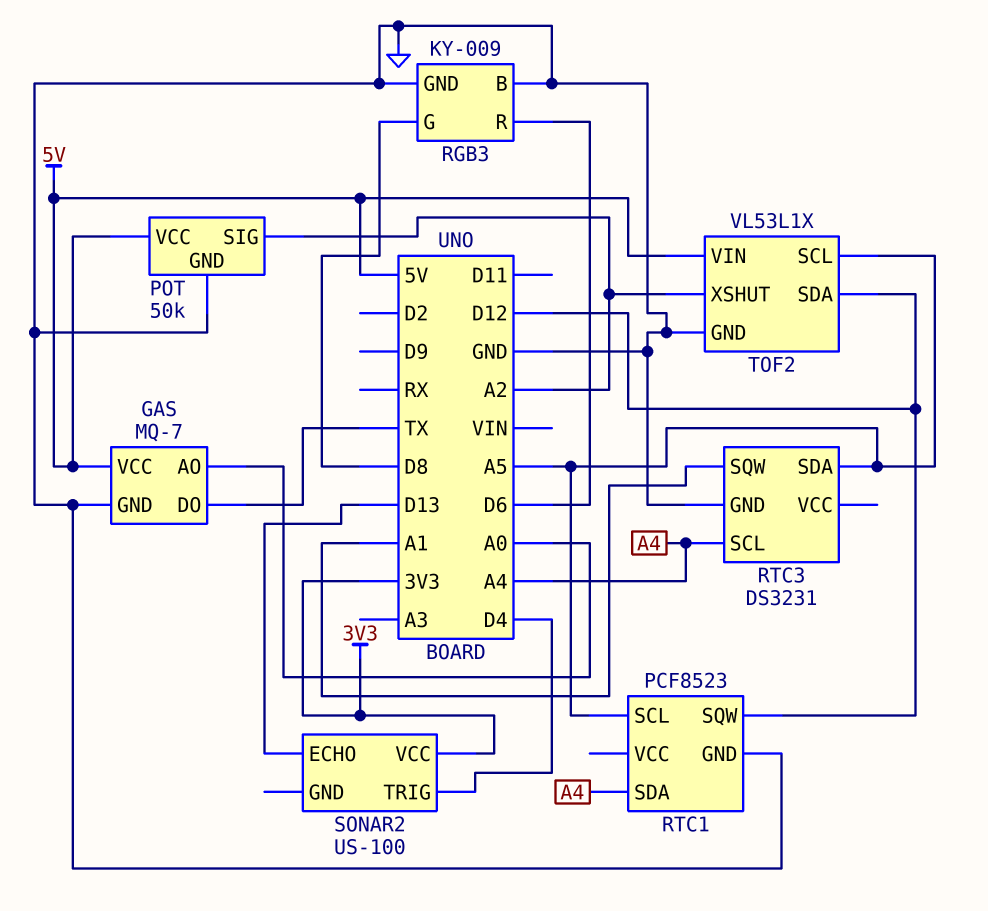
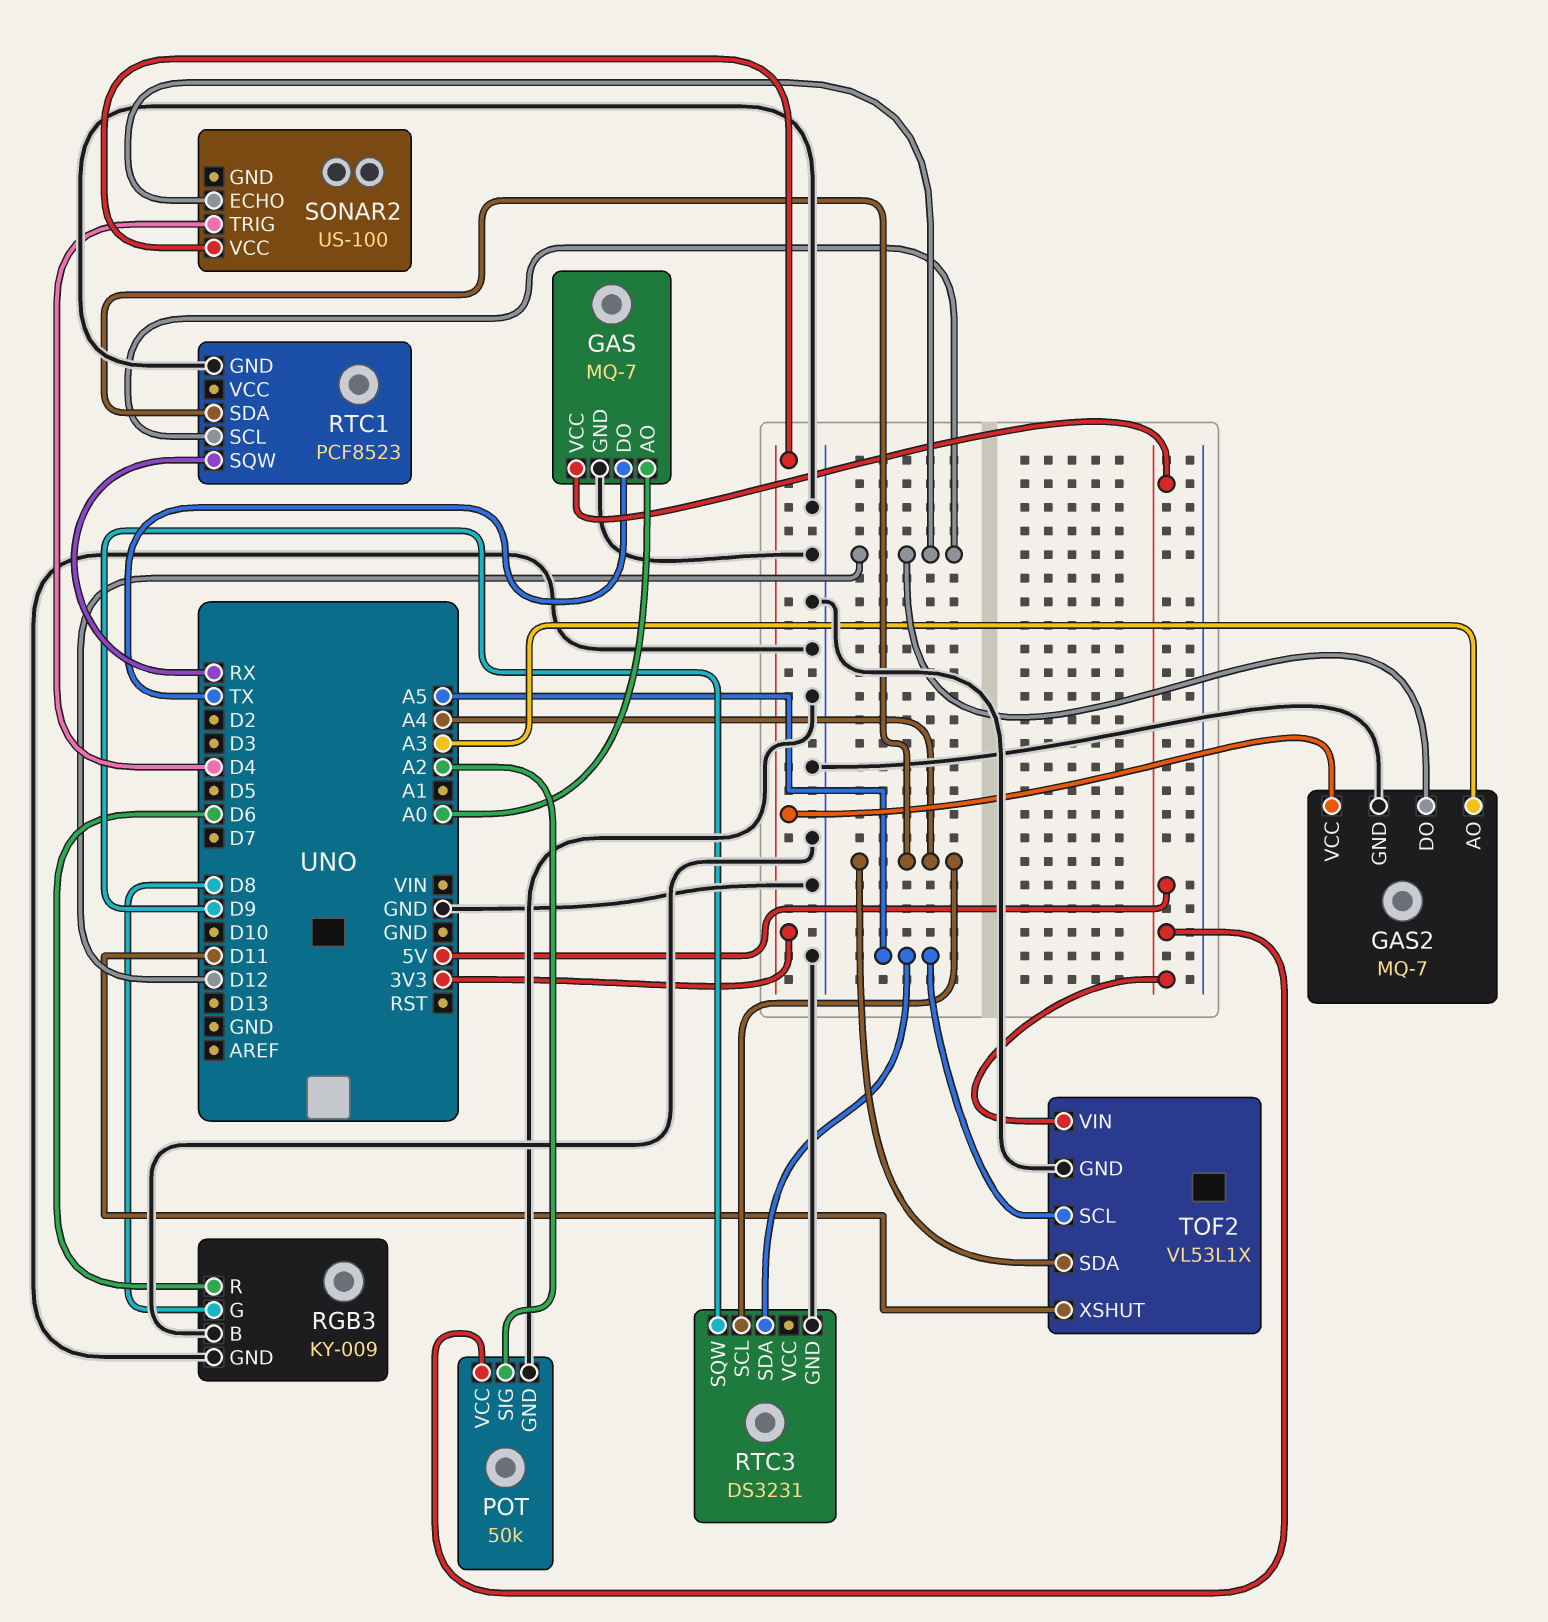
GAS2: none -> MQ-7
GAS2 pin AO: none -> A3
GAS2 pin DO: none -> D12
GAS2 pin GND: none -> GND
GAS2 pin VCC: none -> 3V3
RTC1 pin SCL: A5 -> D12
RTC1 pin SQW: D12 -> RX
RTC3 pin SQW: A1 -> D9
SONAR2 pin ECHO: D13 -> D12
TOF2 pin SDA: D12 -> A4
TOF2 pin XSHUT: A2 -> D11

